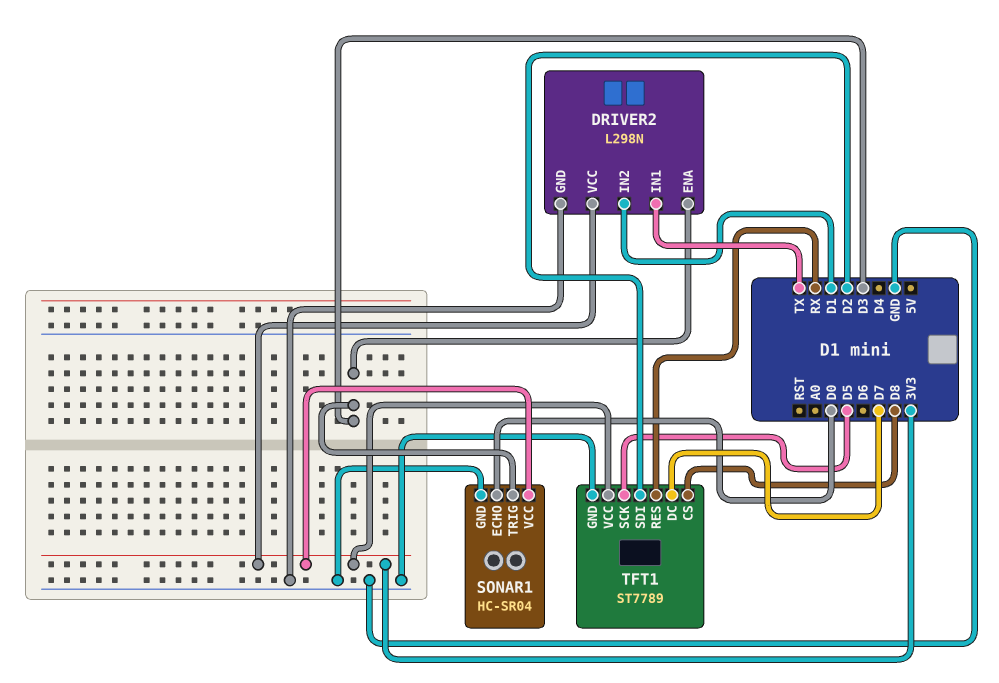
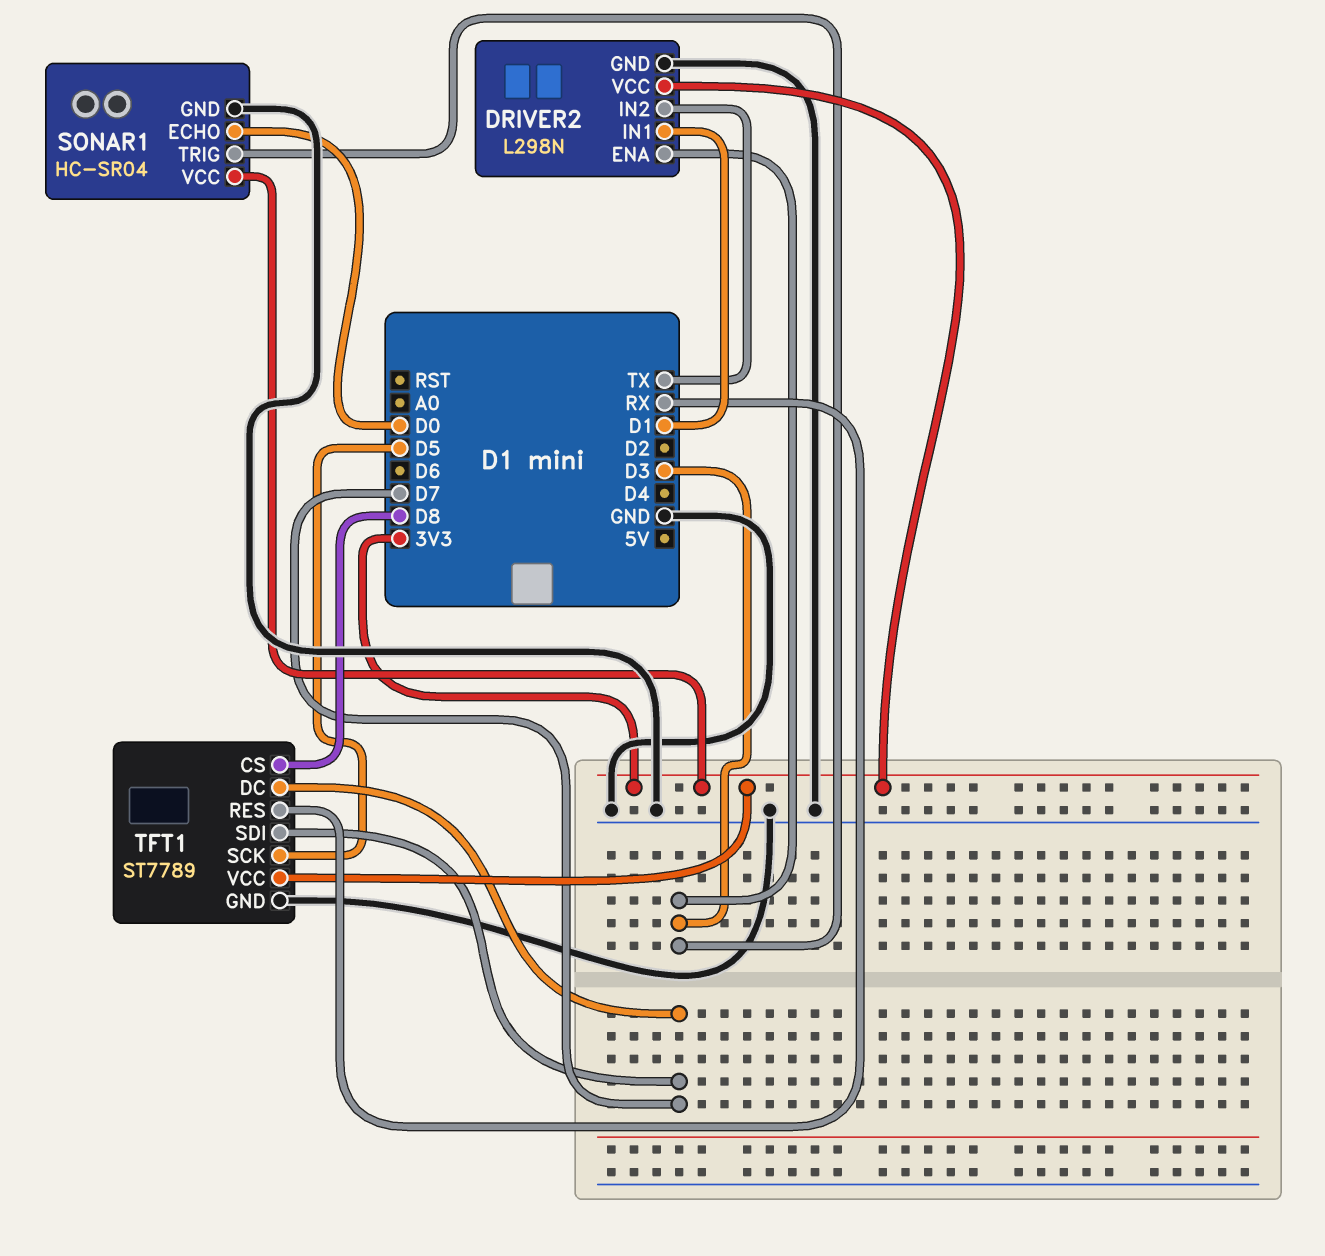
DRIVER2 pin IN1: TX -> D1
DRIVER2 pin IN2: D1 -> TX
TFT1 pin SDI: D2 -> D7

